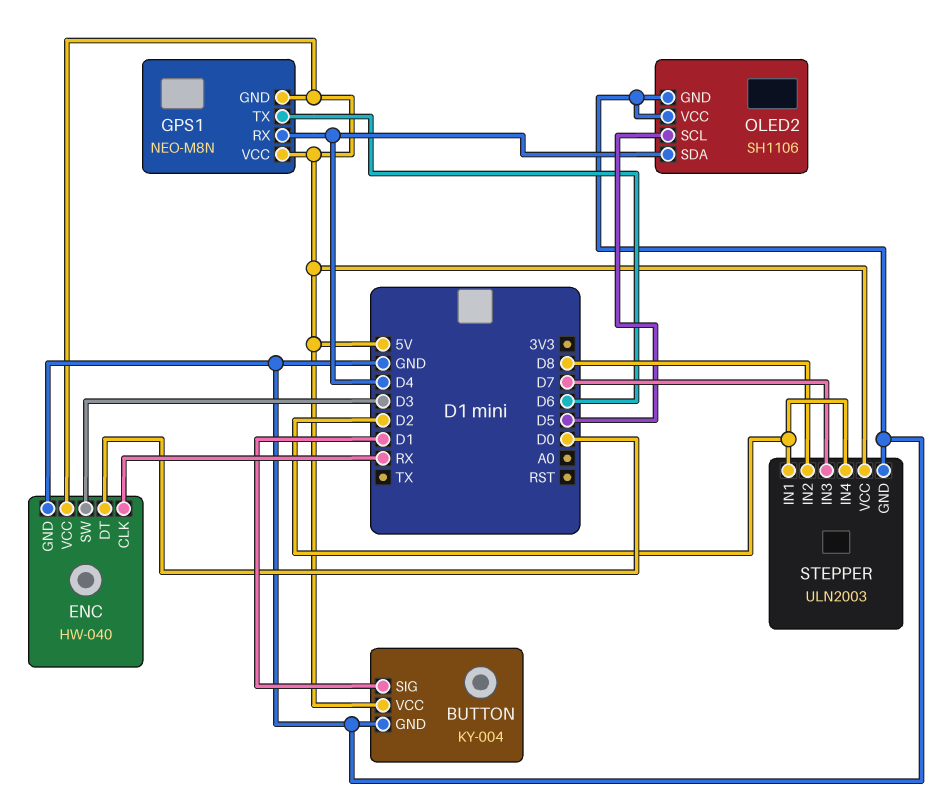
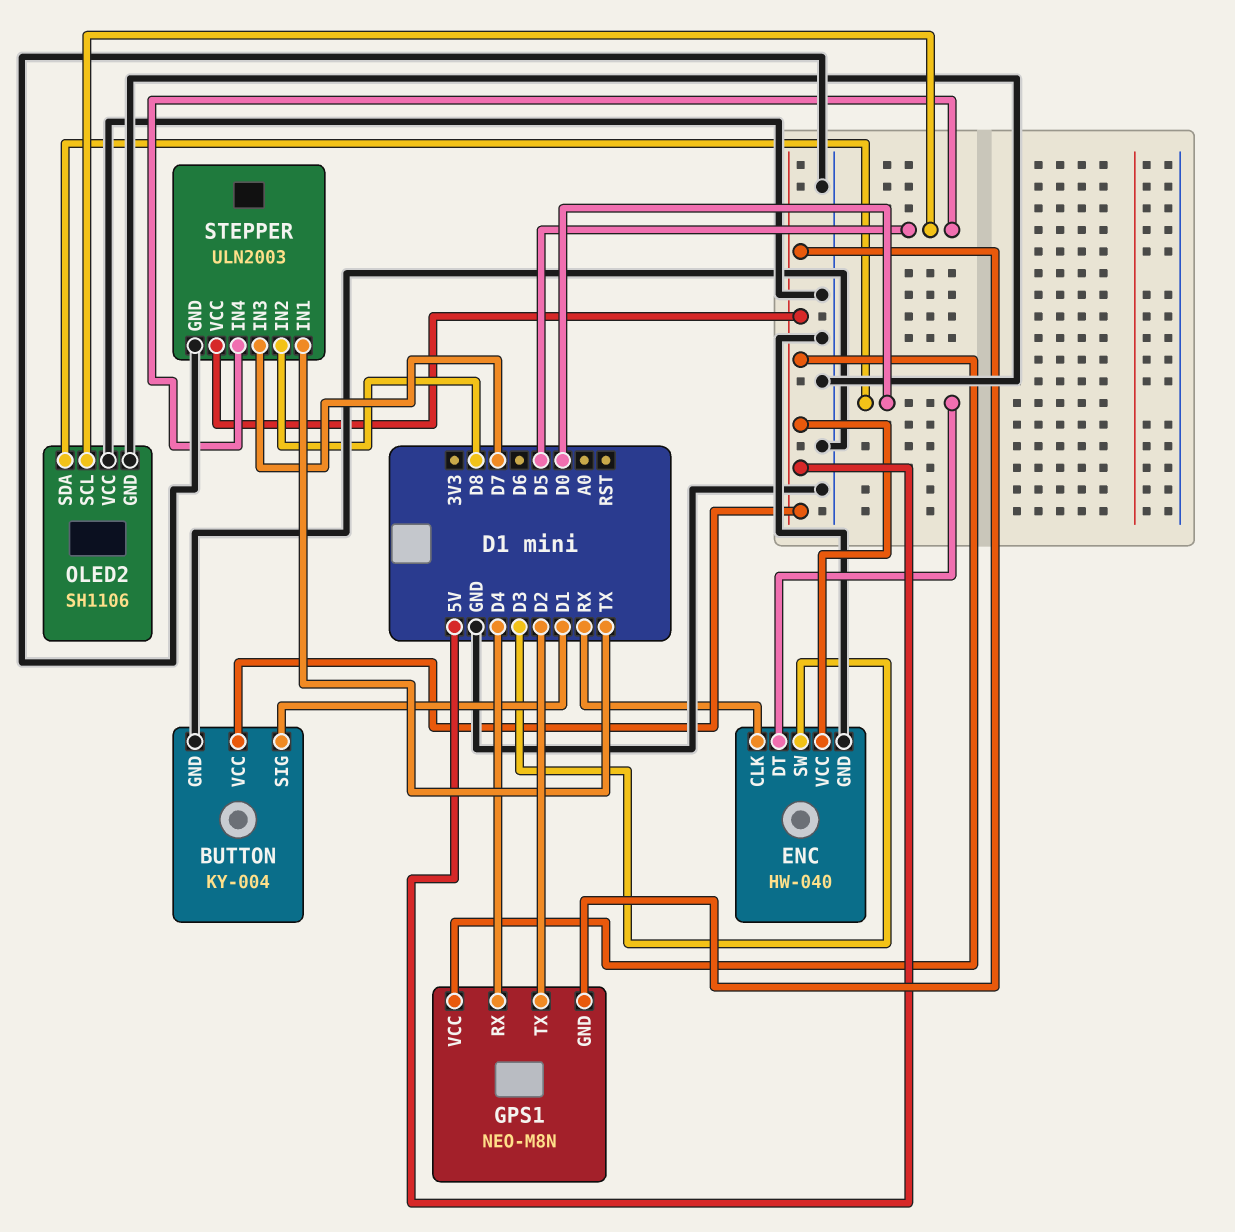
GPS1 pin TX: D6 -> D2
OLED2 pin SDA: D4 -> D0
STEPPER pin IN1: D2 -> TX
STEPPER pin IN4: D2 -> D5

